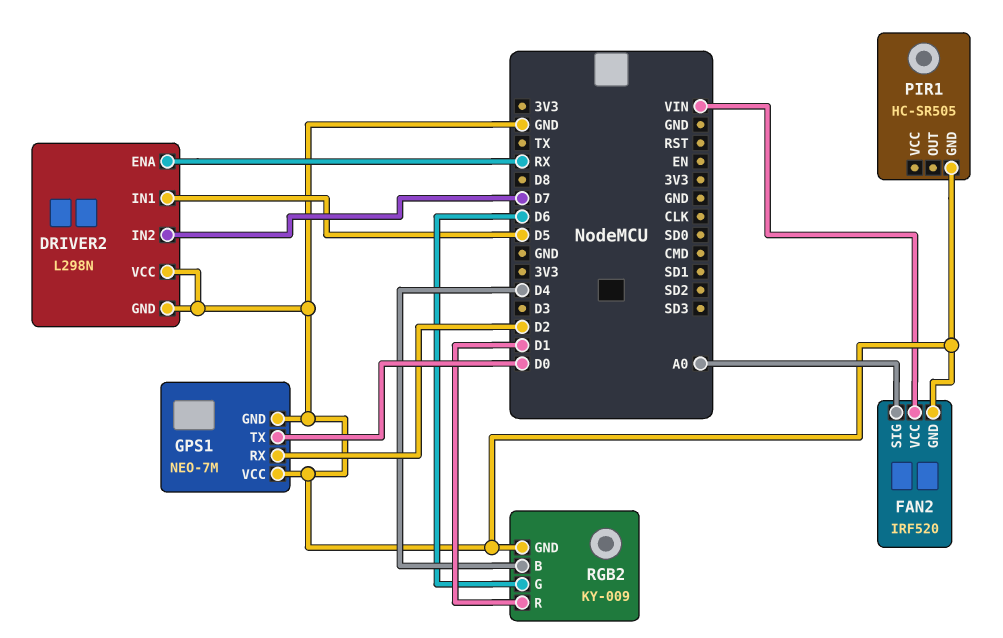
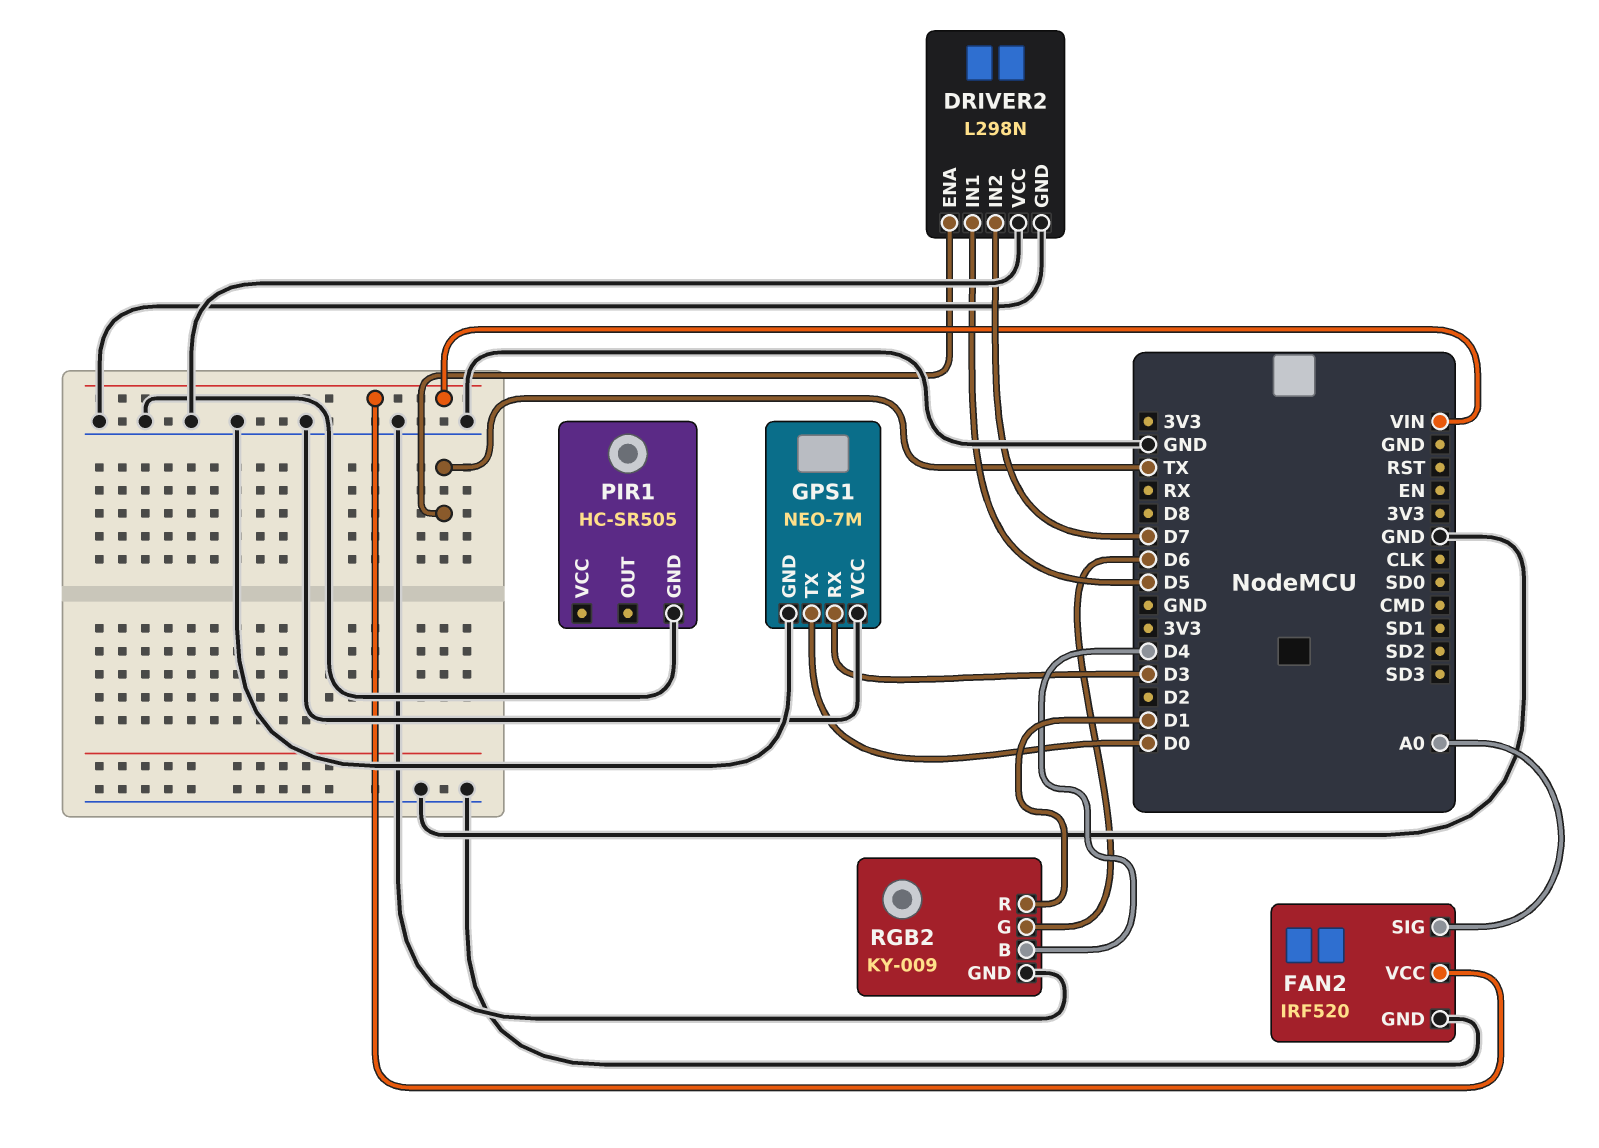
DRIVER2 pin ENA: RX -> TX
GPS1 pin RX: D2 -> D3

